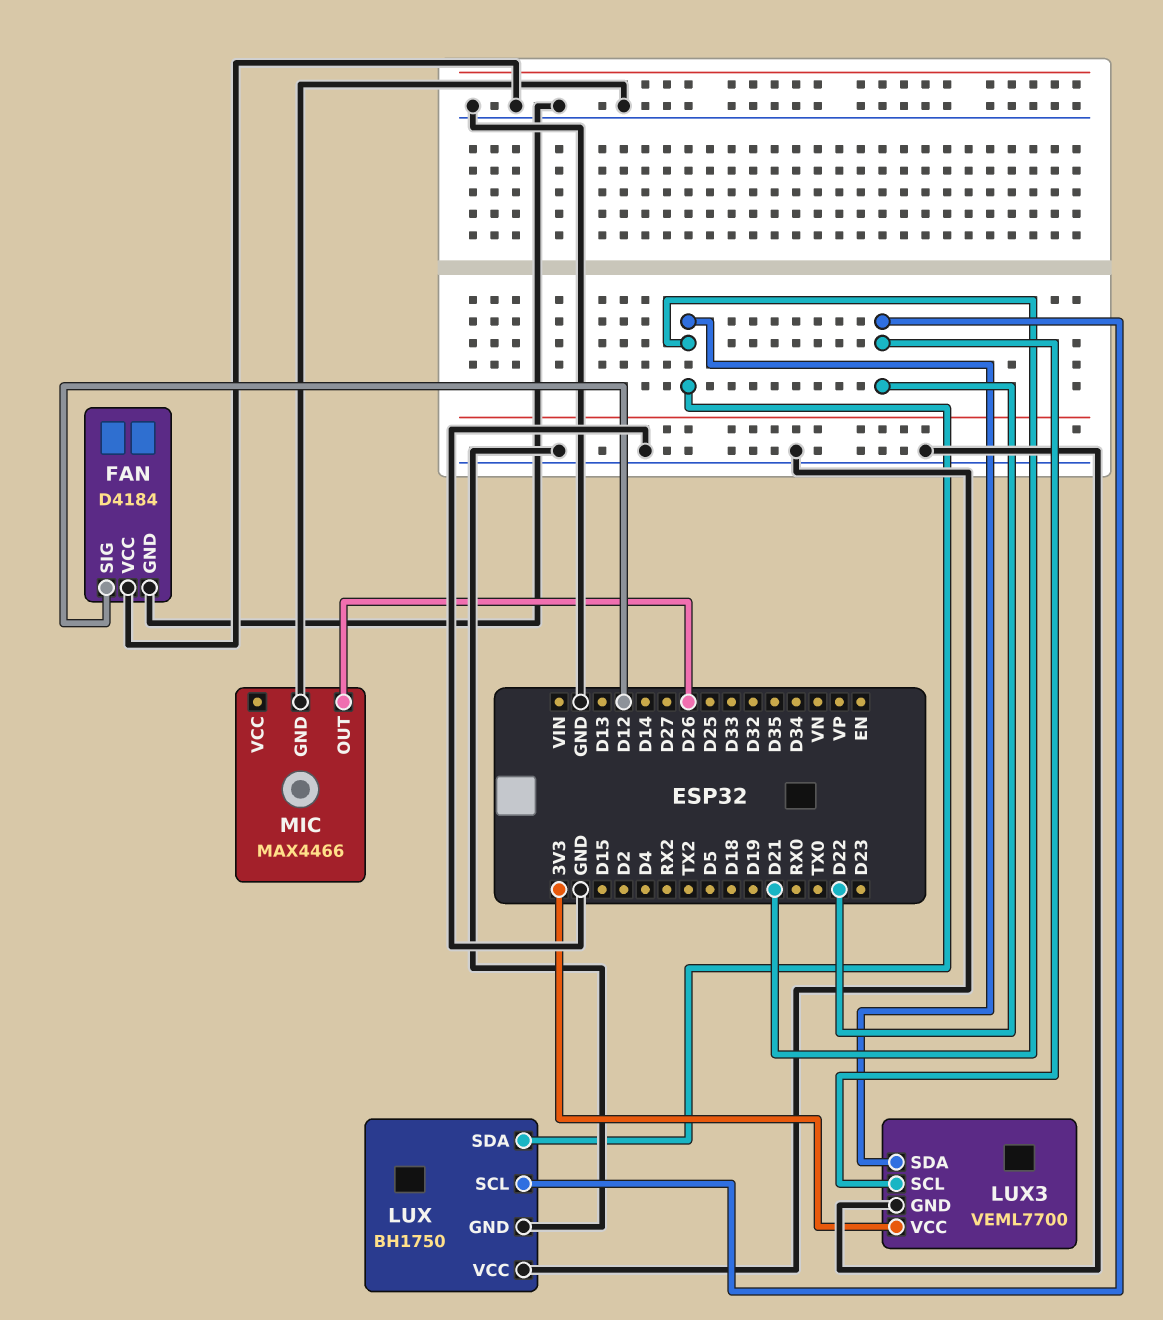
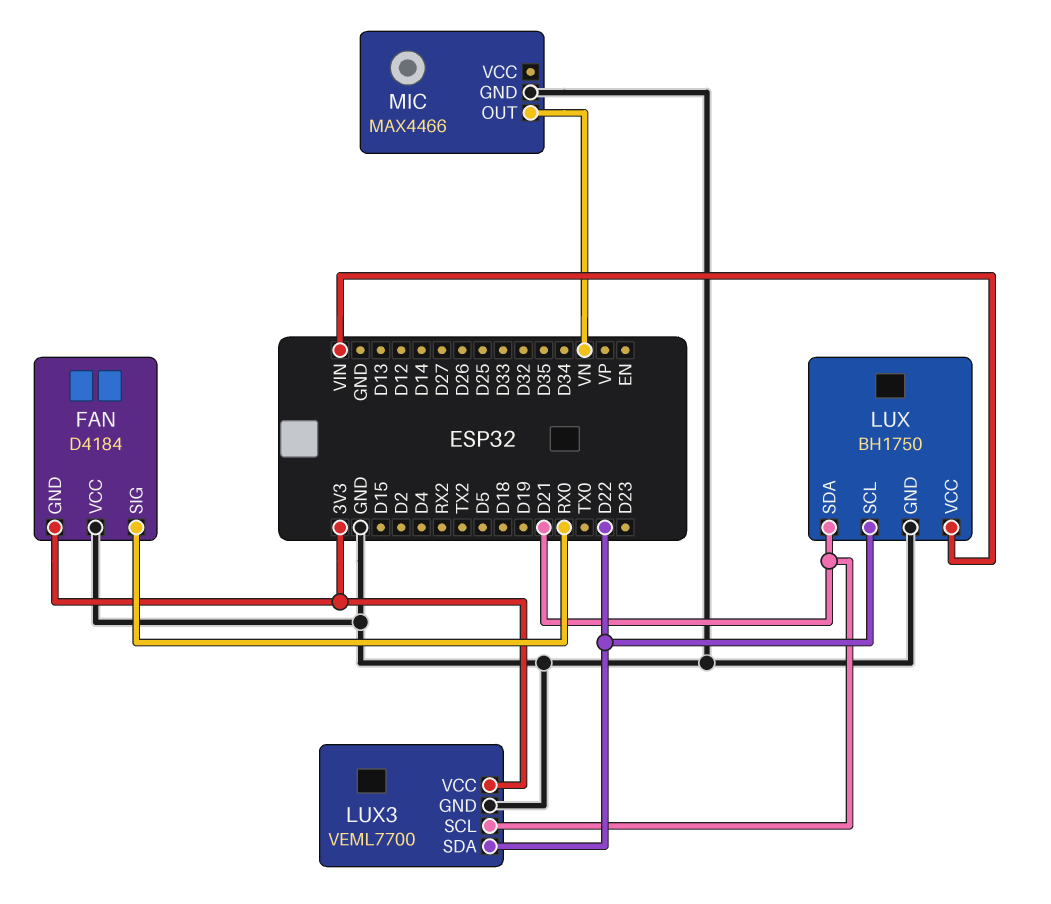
FAN pin GND: GND -> 3V3
FAN pin SIG: D12 -> RX0
LUX pin VCC: GND -> VIN
LUX3 pin SCL: D22 -> D21
LUX3 pin SDA: D21 -> D22
MIC pin OUT: D26 -> VN

